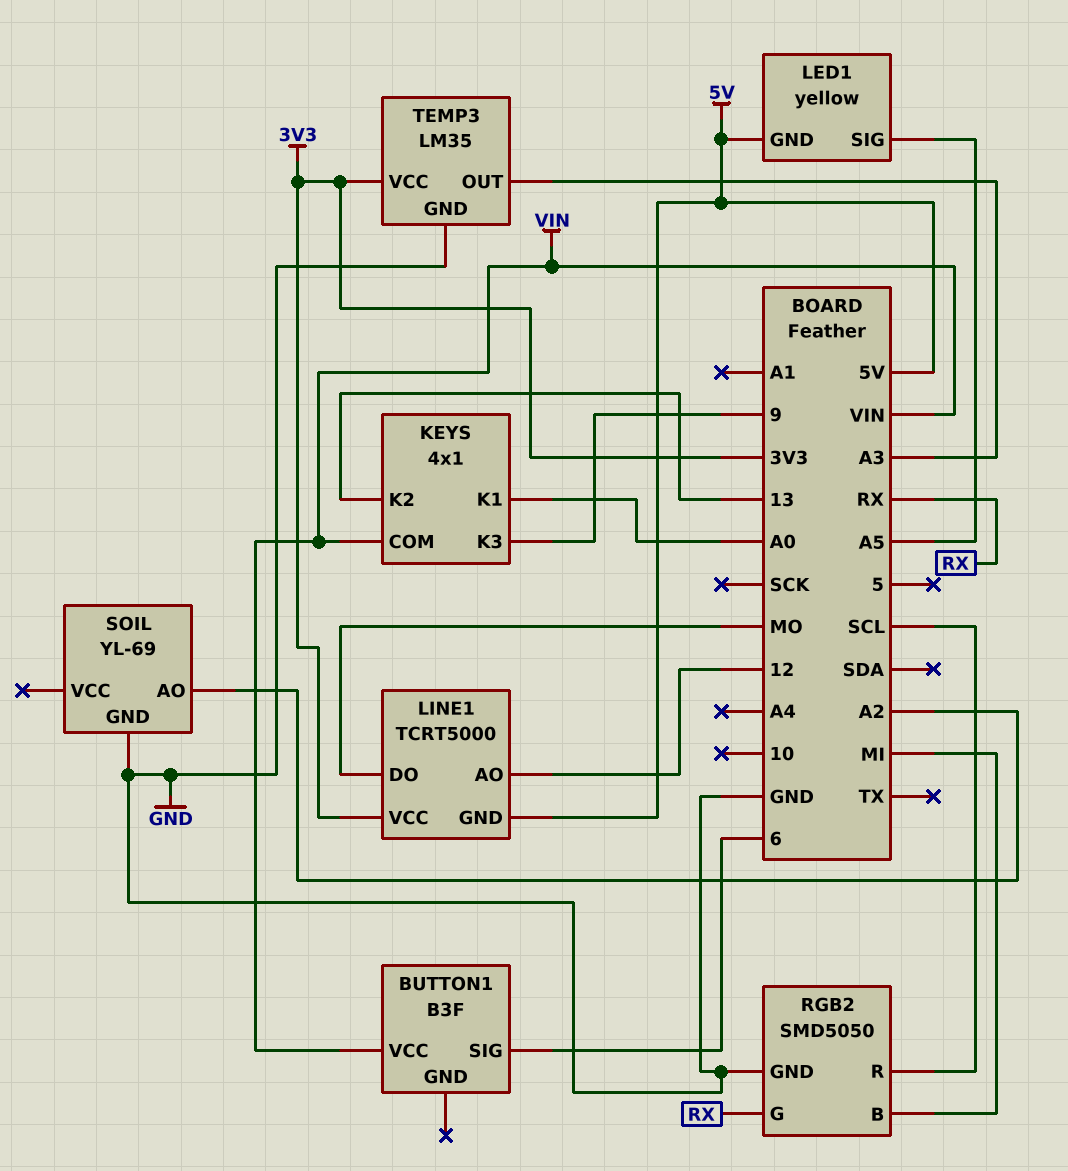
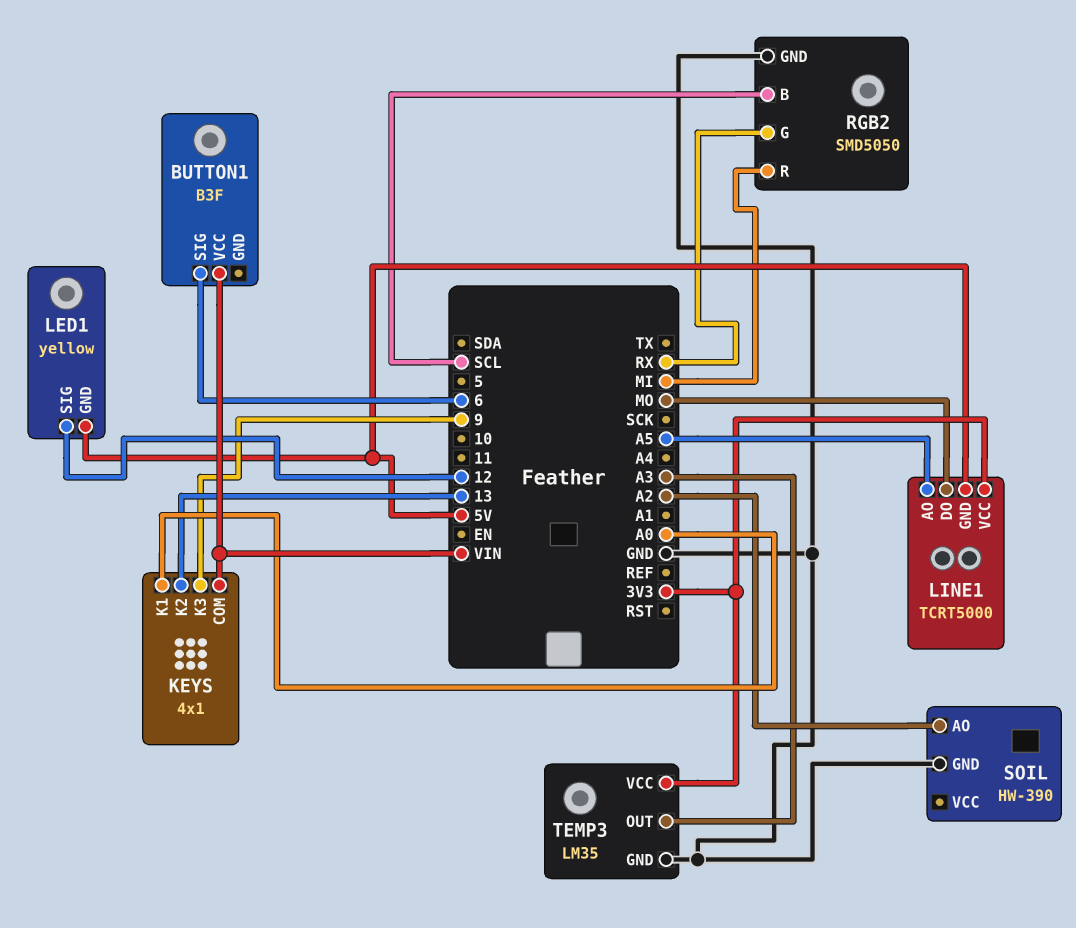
LED1 pin SIG: A5 -> 12
LINE1 pin AO: 12 -> A5
RGB2 pin B: MI -> SCL
RGB2 pin R: SCL -> MI
SOIL: YL-69 -> HW-390

